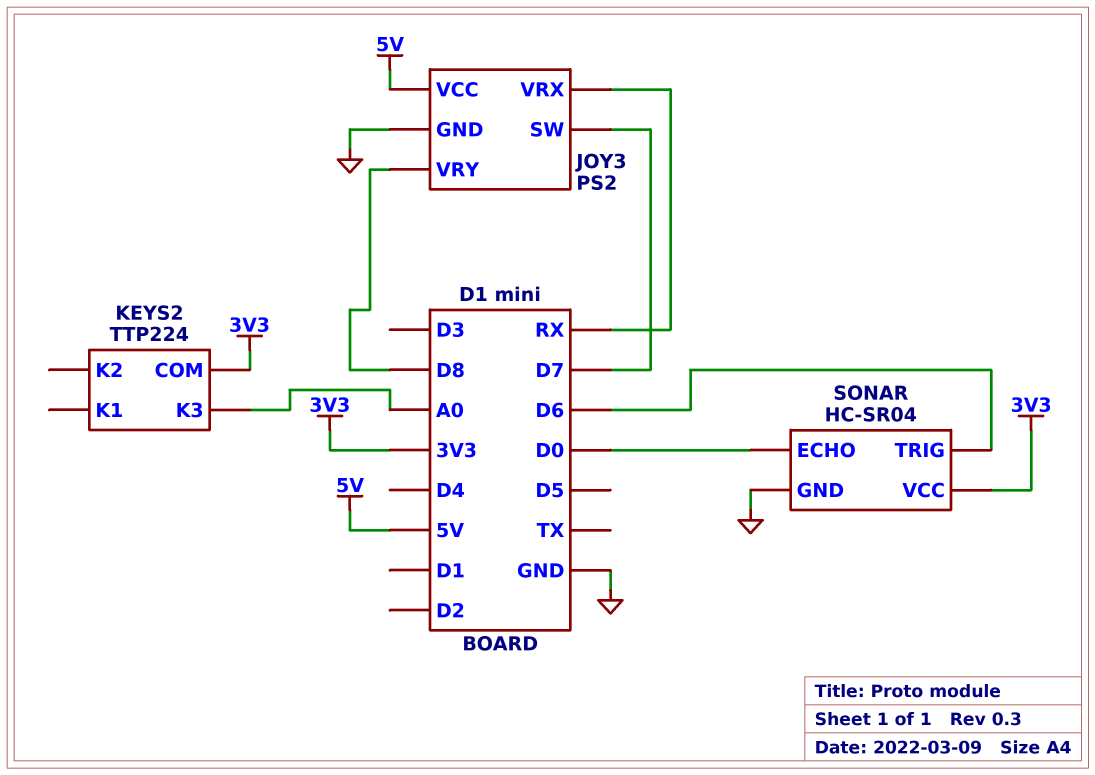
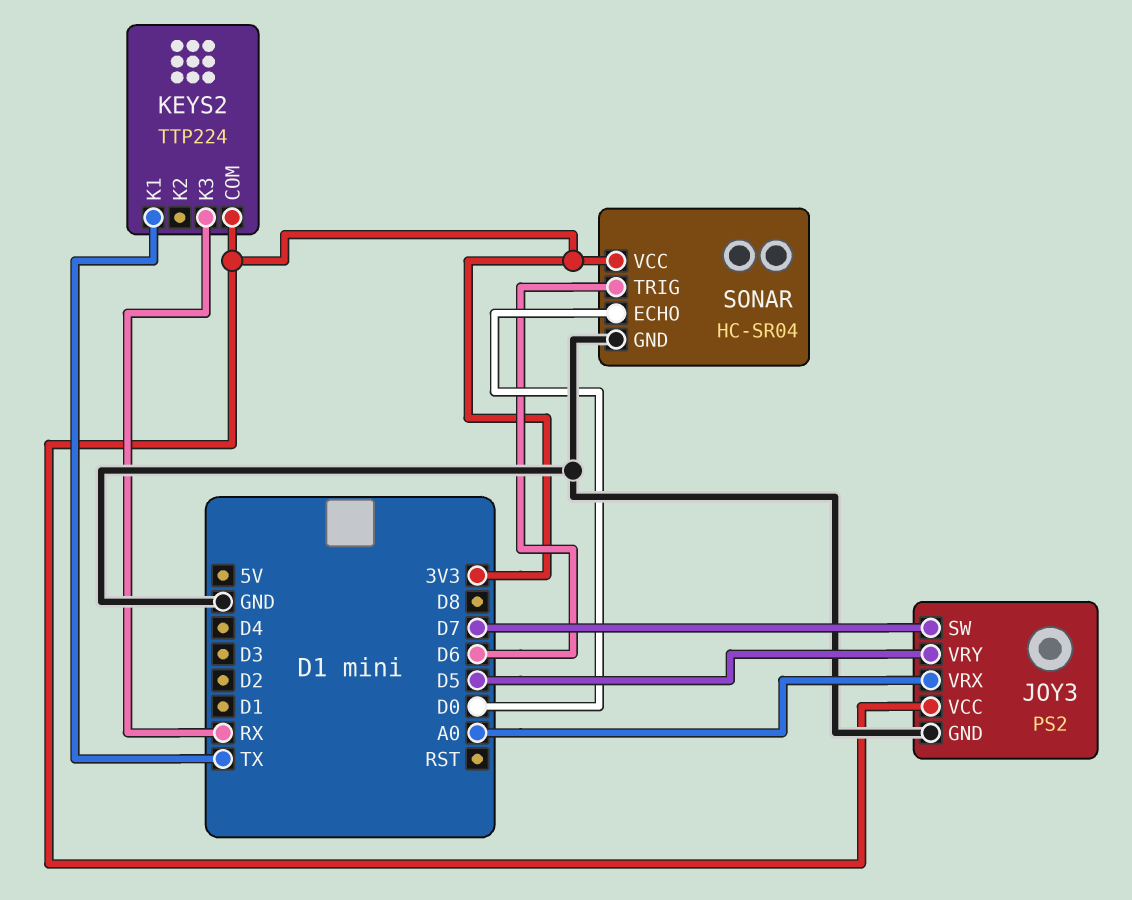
JOY3 pin VCC: 5V -> 3V3
JOY3 pin VRX: RX -> A0
JOY3 pin VRY: D8 -> D5
KEYS2 pin K1: none -> TX
KEYS2 pin K3: A0 -> RX

